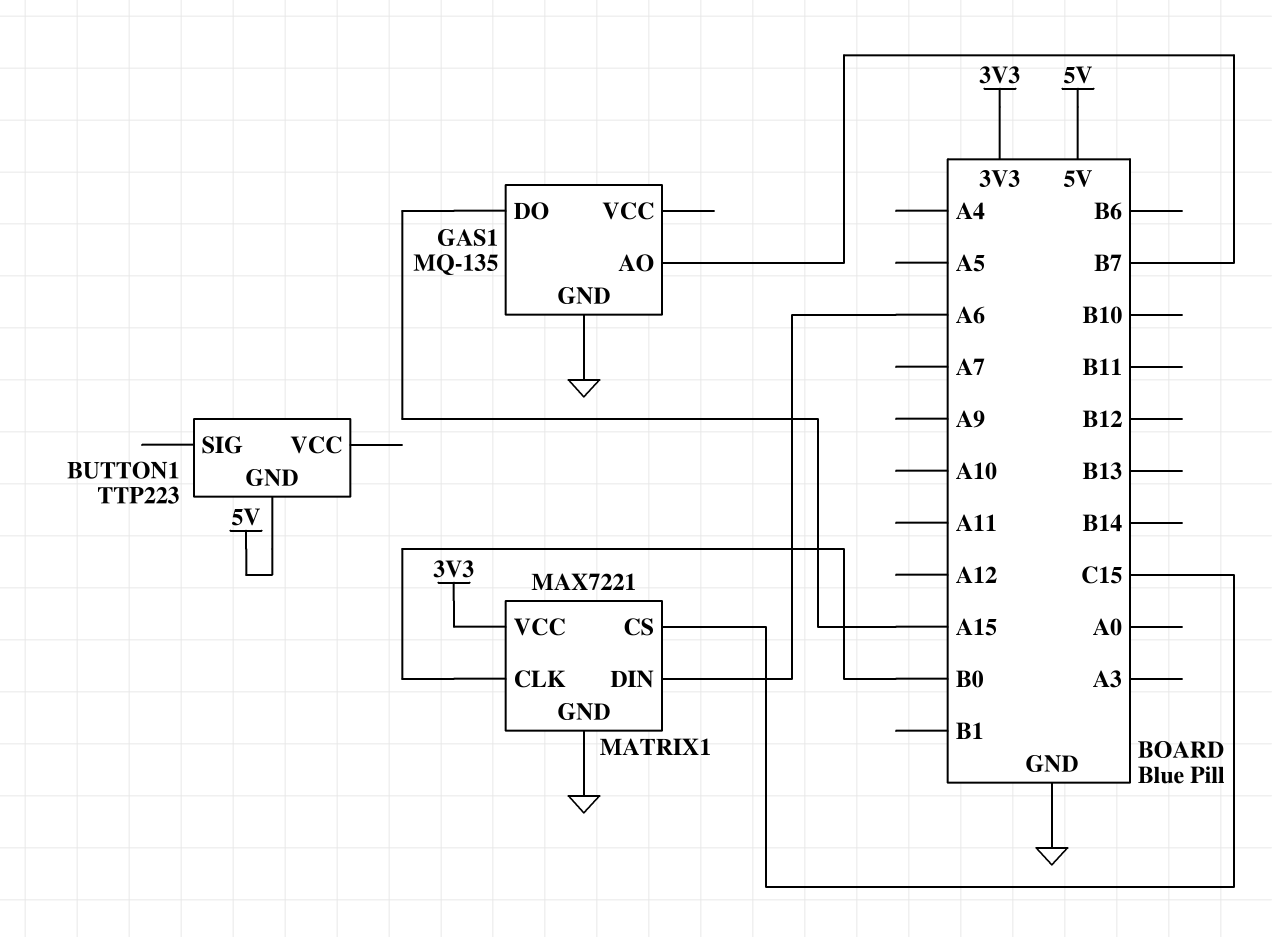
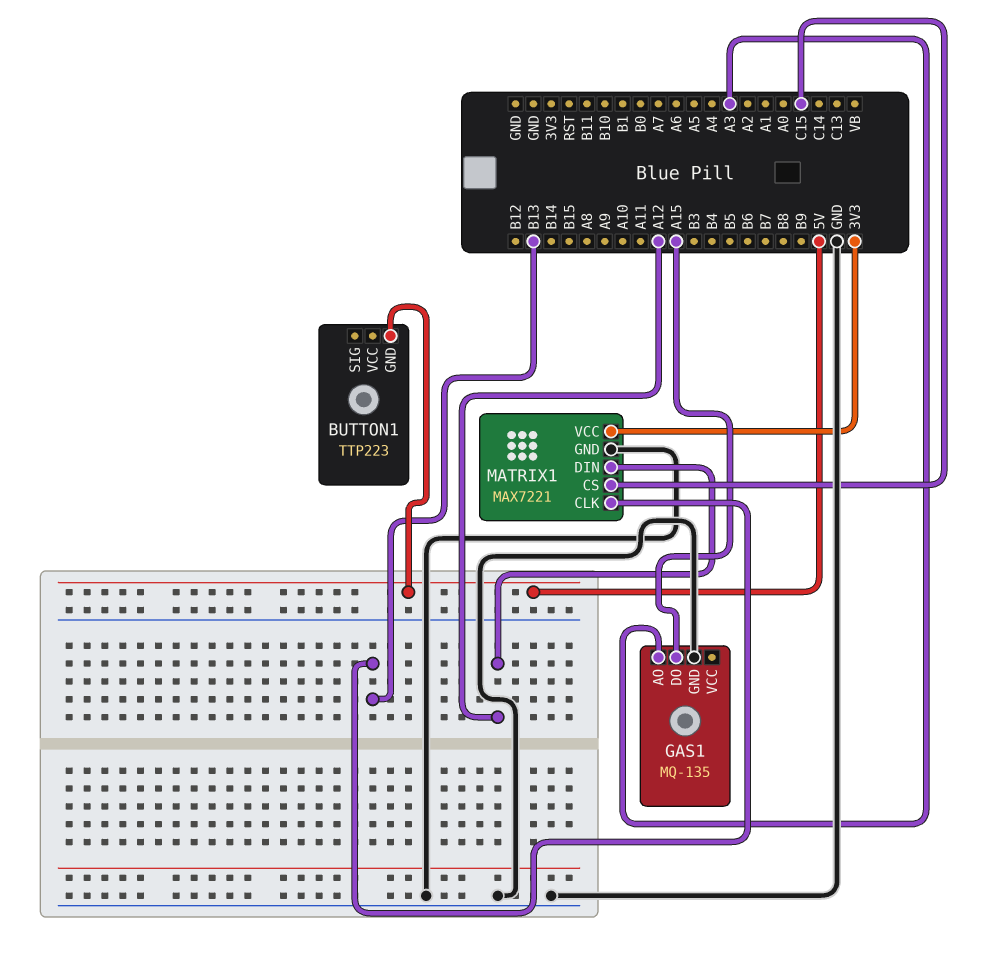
GAS1 pin AO: B7 -> A3
MATRIX1 pin CLK: B0 -> B13
MATRIX1 pin DIN: A6 -> A12

